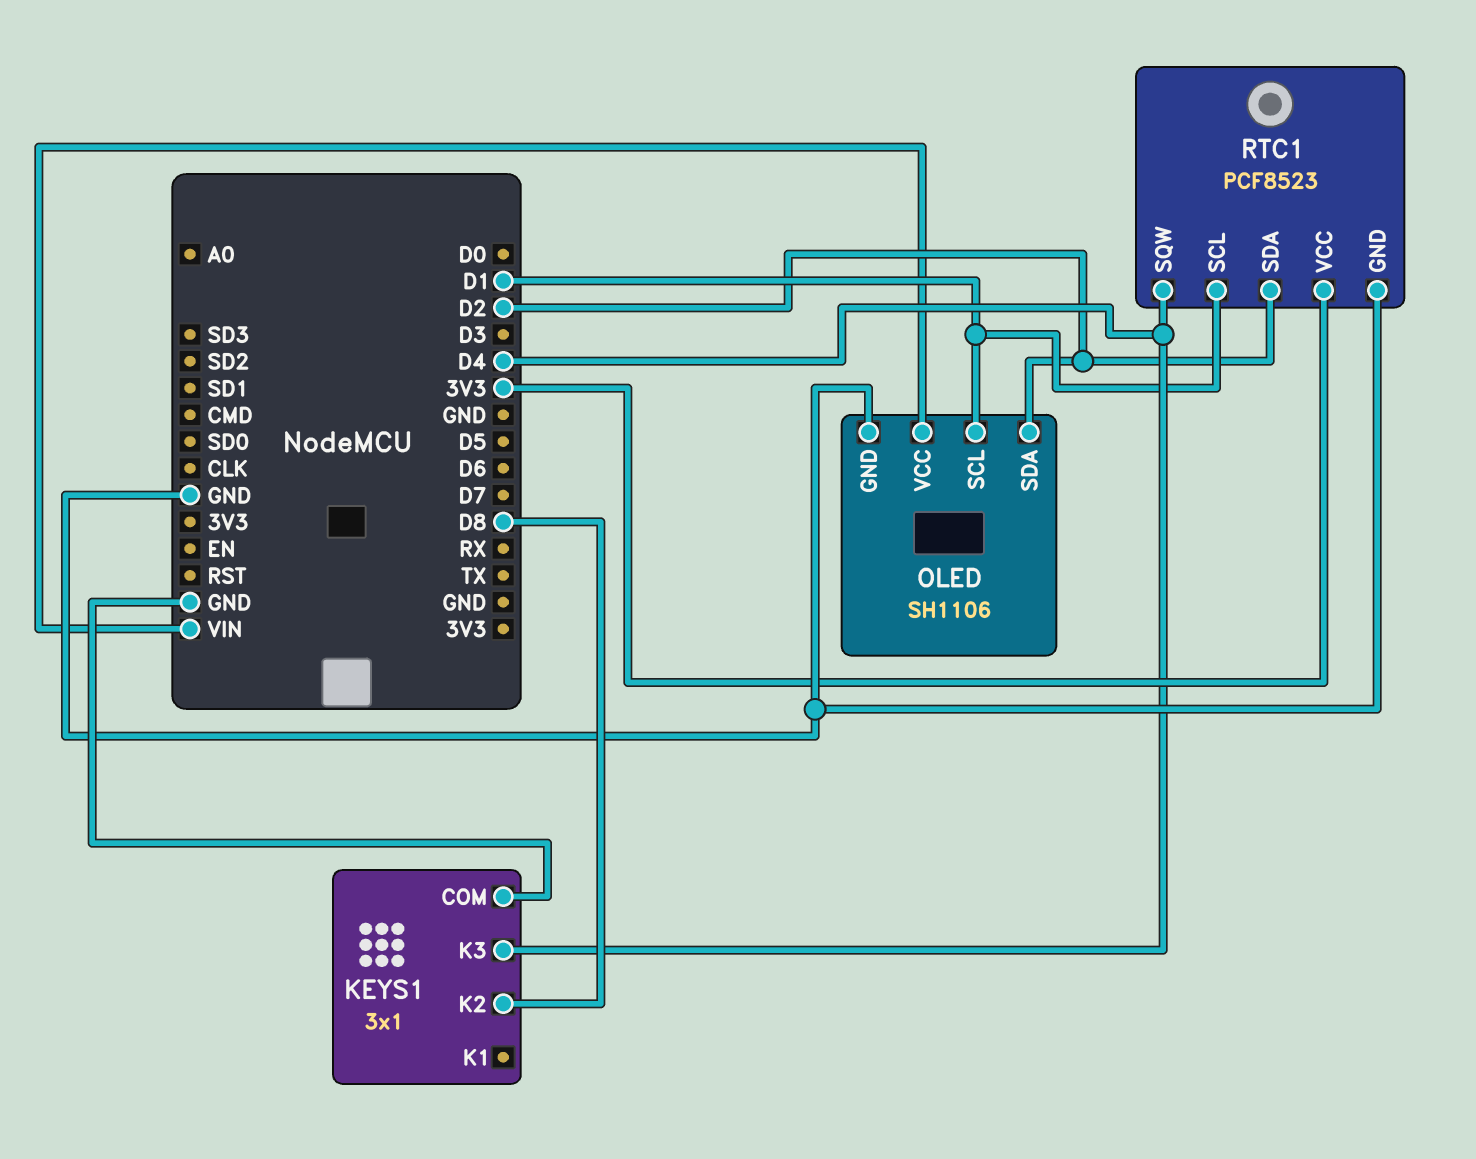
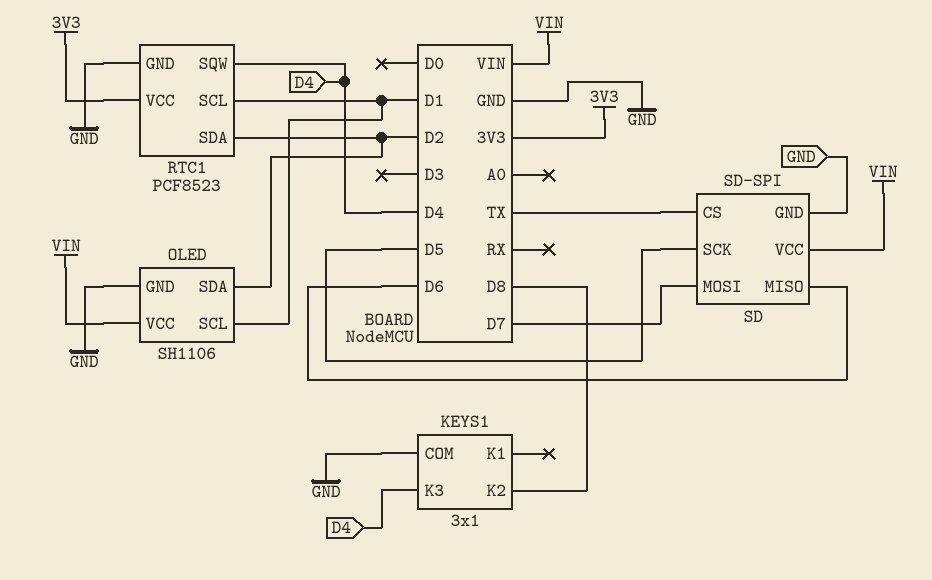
SD: none -> SD-SPI
SD pin CS: none -> TX
SD pin GND: none -> GND
SD pin MISO: none -> D6
SD pin MOSI: none -> D7
SD pin SCK: none -> D5
SD pin VCC: none -> VIN

